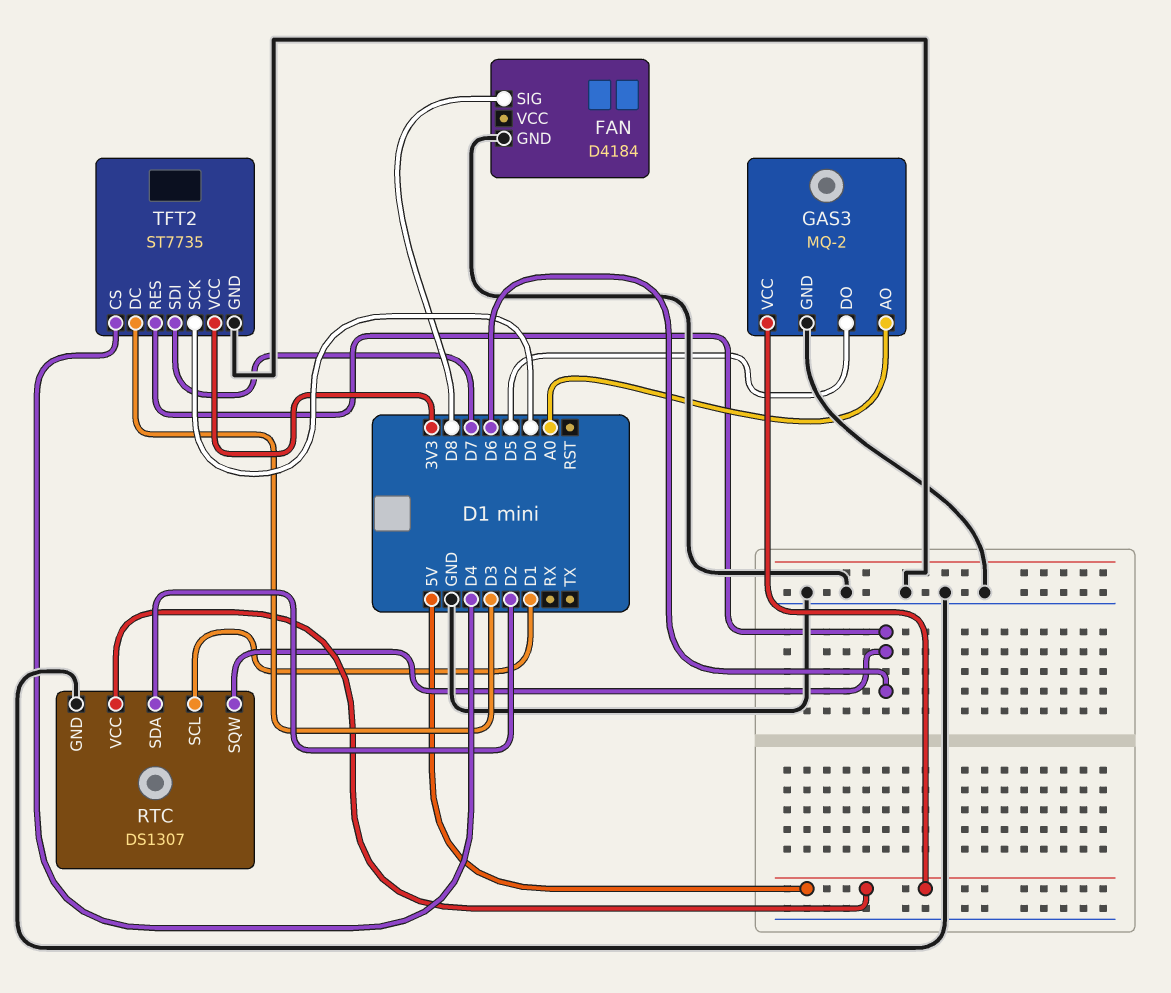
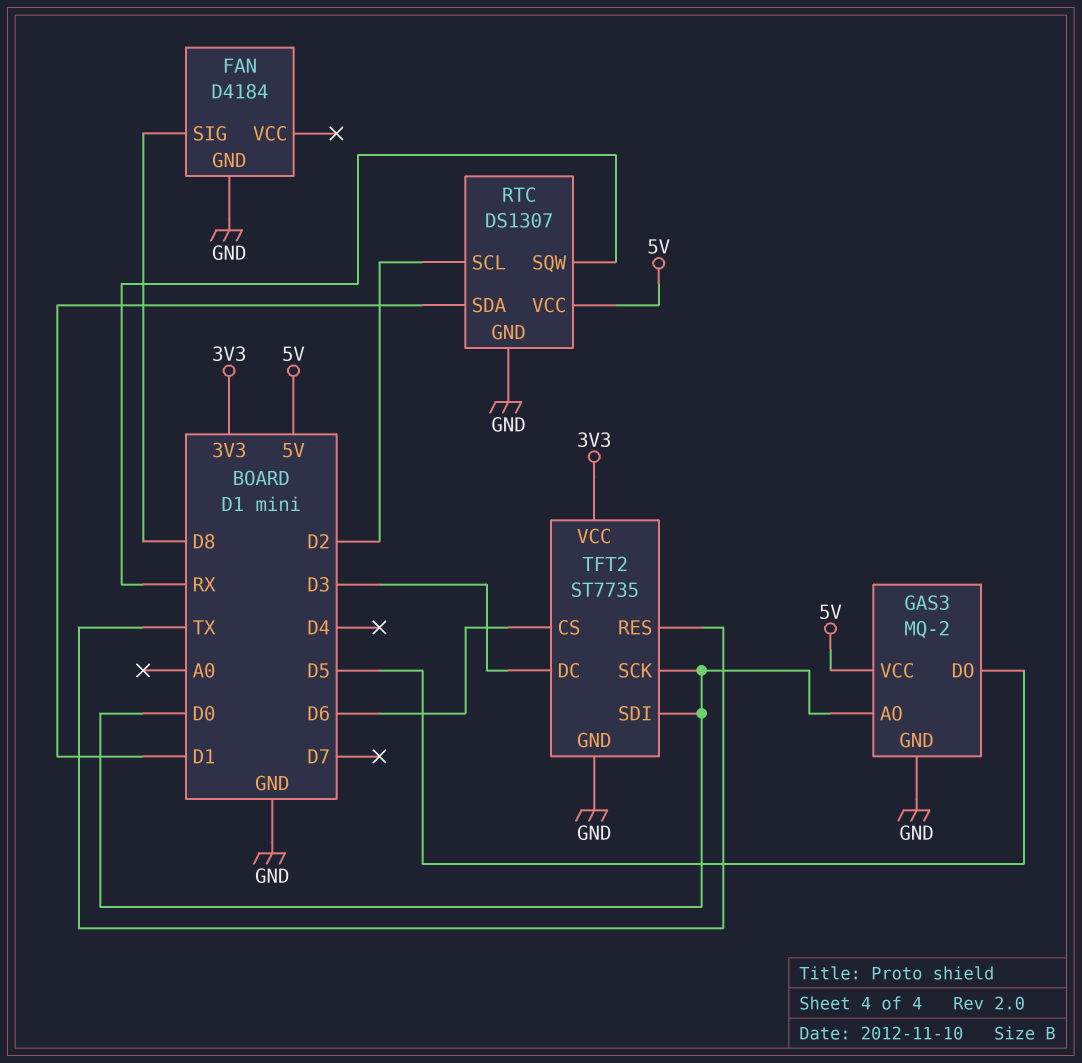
GAS3 pin AO: A0 -> D0
RTC pin SCL: D1 -> D2
RTC pin SDA: D2 -> D1
RTC pin SQW: D6 -> RX
TFT2 pin CS: D4 -> D6
TFT2 pin RES: D6 -> TX
TFT2 pin SDI: D7 -> D0

